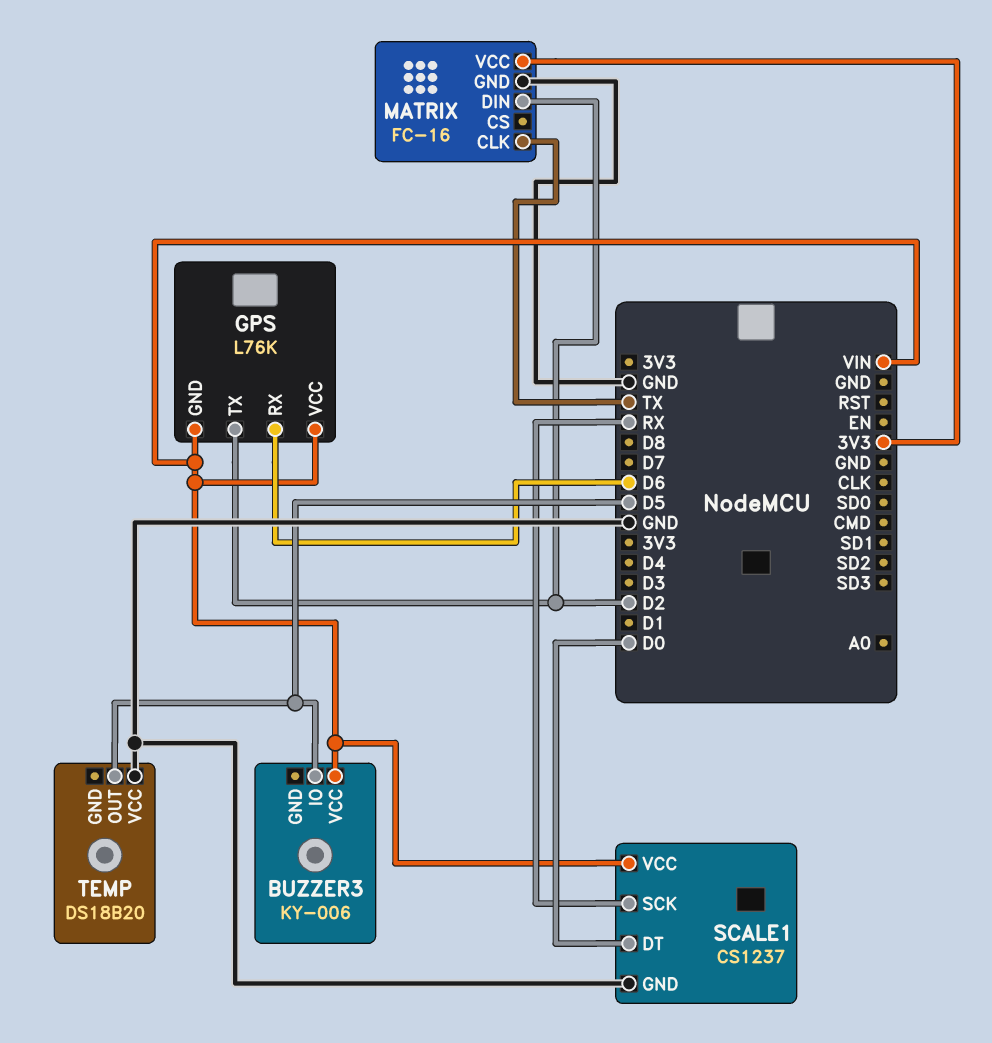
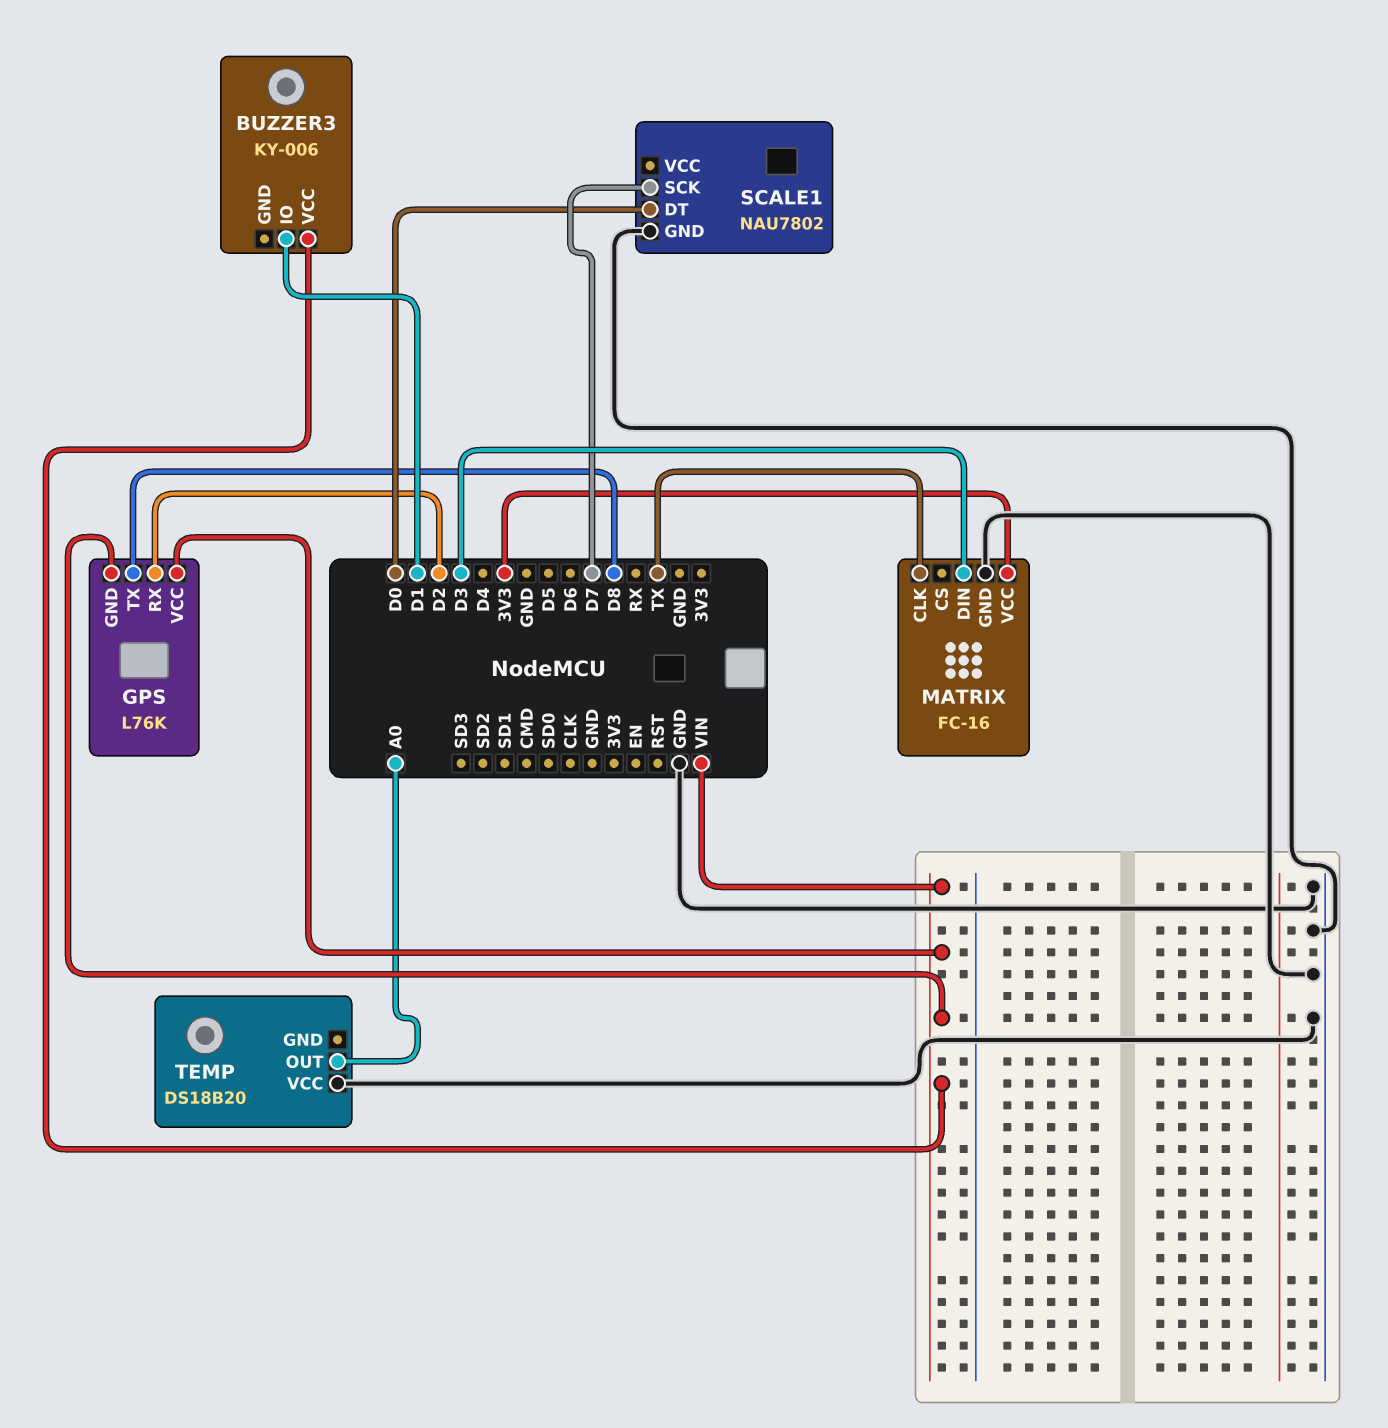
BUZZER3 pin IO: D5 -> D1
GPS pin RX: D6 -> D2
GPS pin TX: D2 -> D8
MATRIX pin DIN: D2 -> D3
SCALE1: CS1237 -> NAU7802
SCALE1 pin SCK: RX -> D7
SCALE1 pin VCC: VIN -> none
TEMP pin OUT: D5 -> A0

